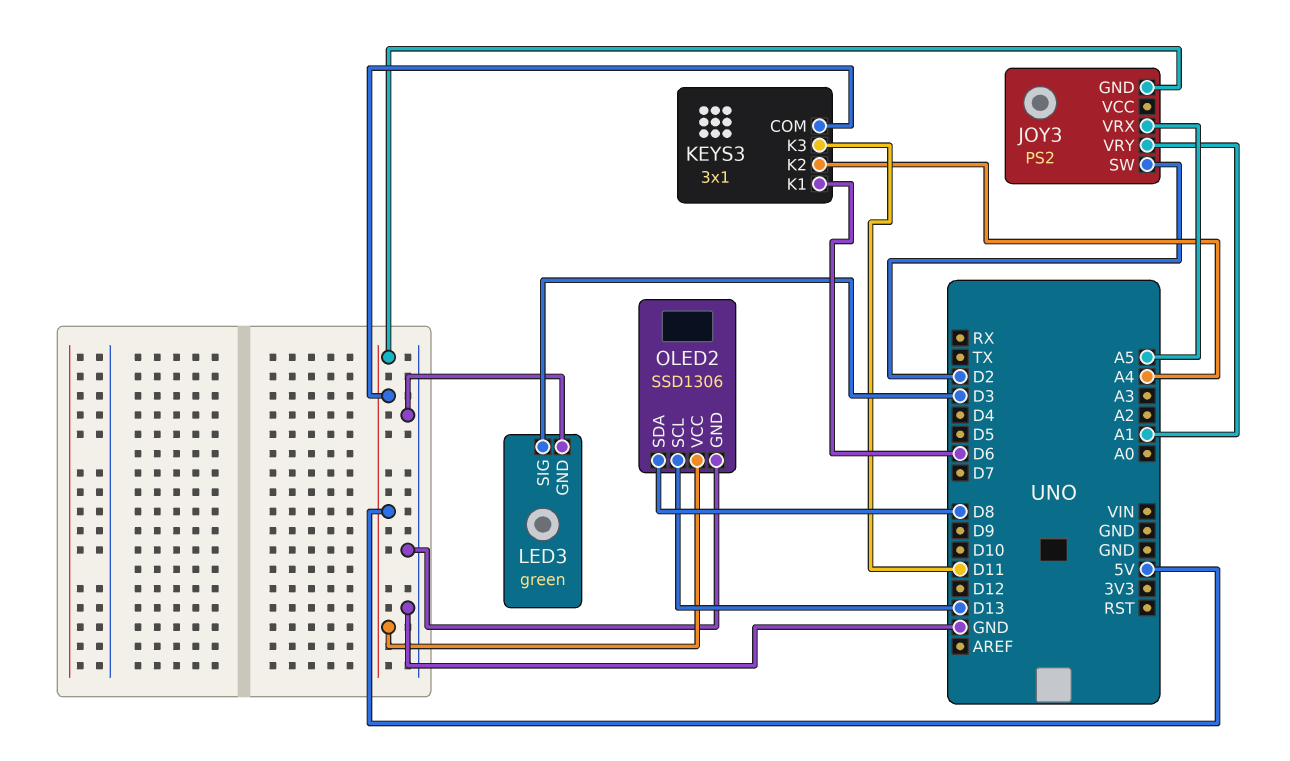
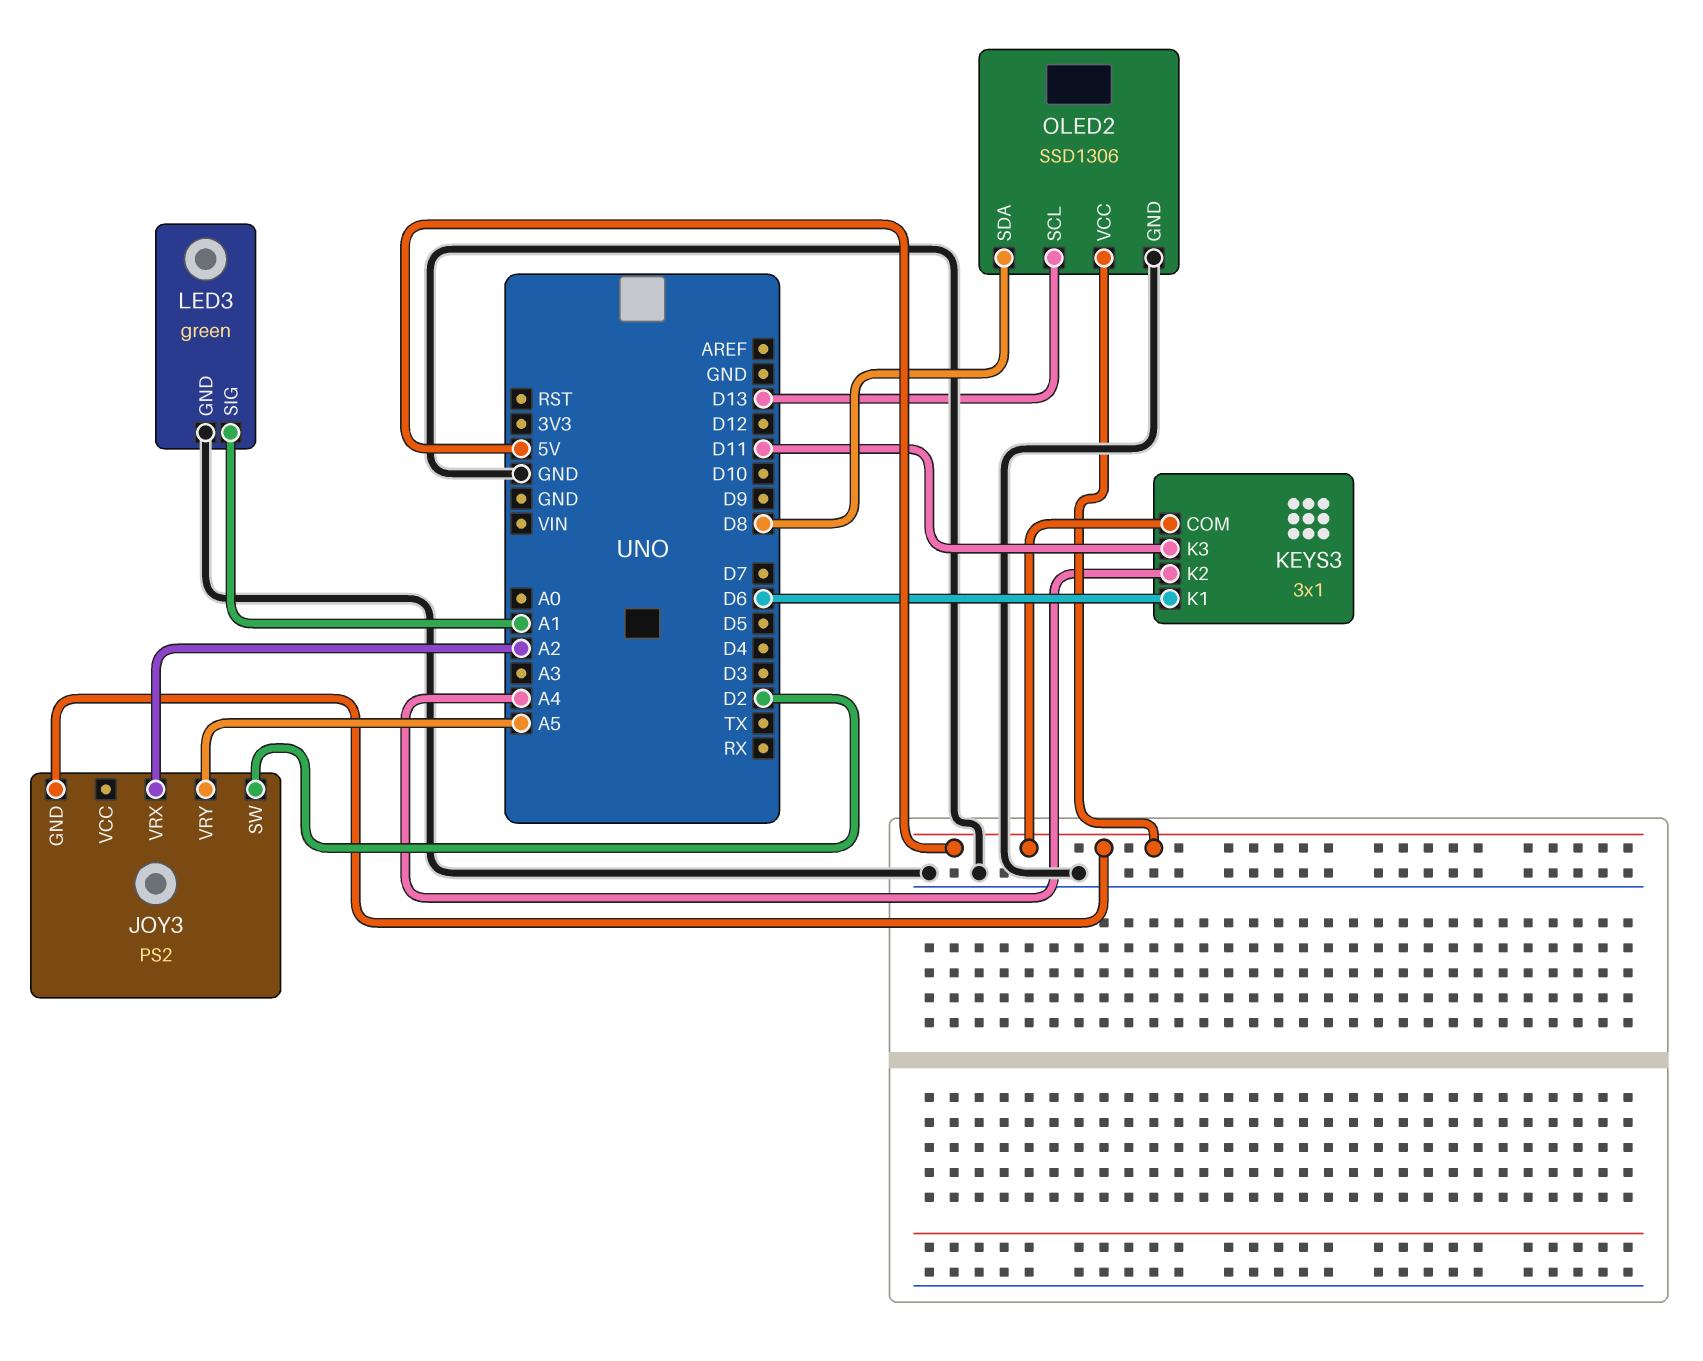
JOY3 pin VRX: A5 -> A2
JOY3 pin VRY: A1 -> A5
LED3 pin SIG: D3 -> A1

